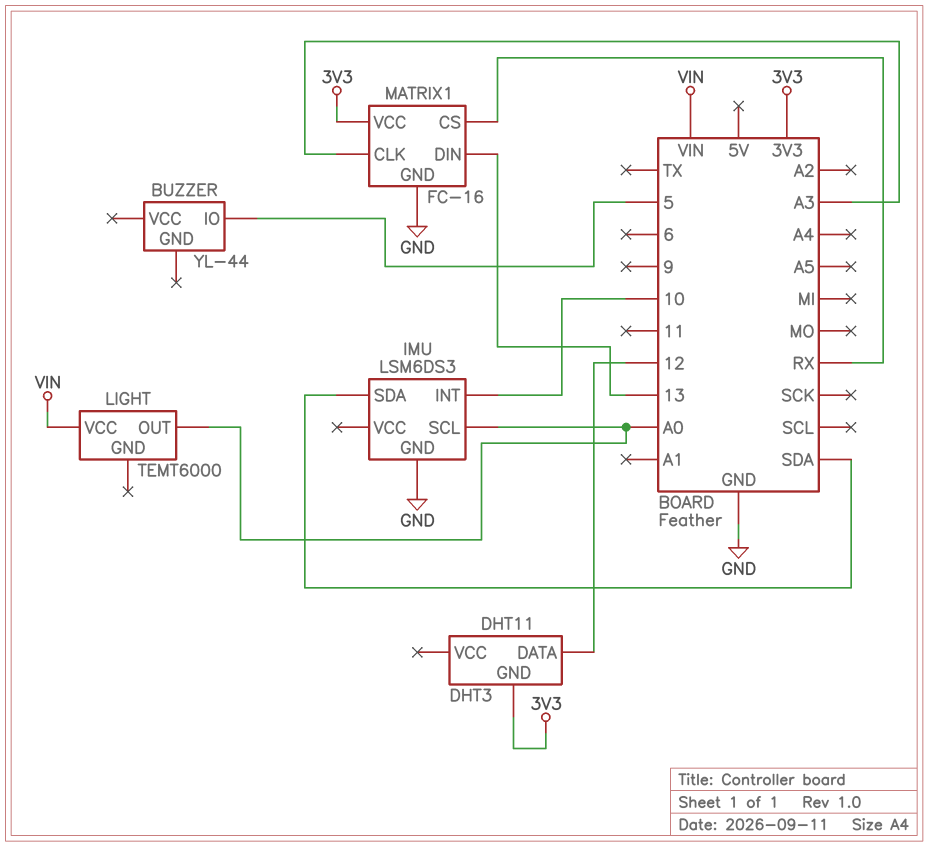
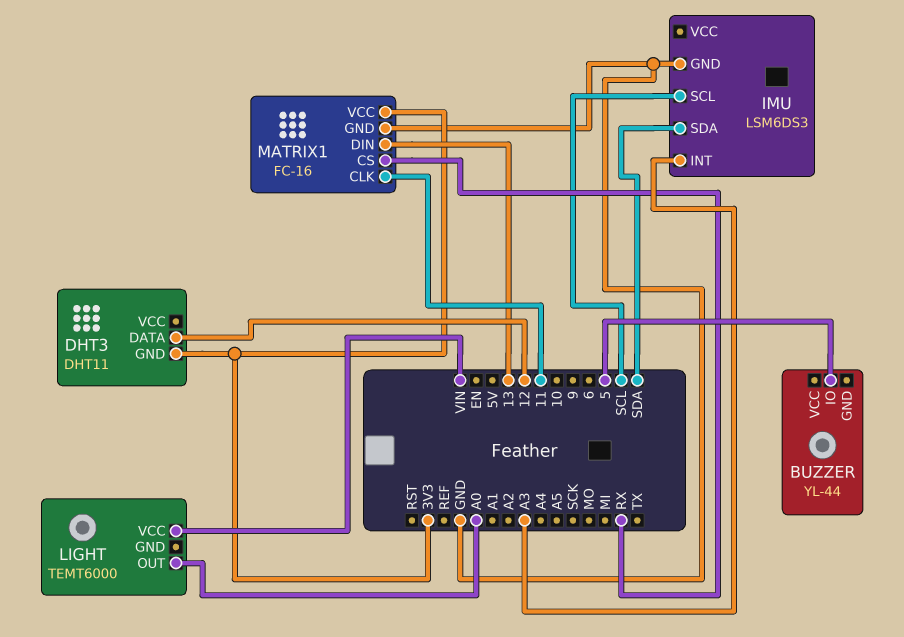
IMU pin INT: 10 -> A3
IMU pin SCL: A0 -> SCL
MATRIX1 pin CLK: A3 -> 11

